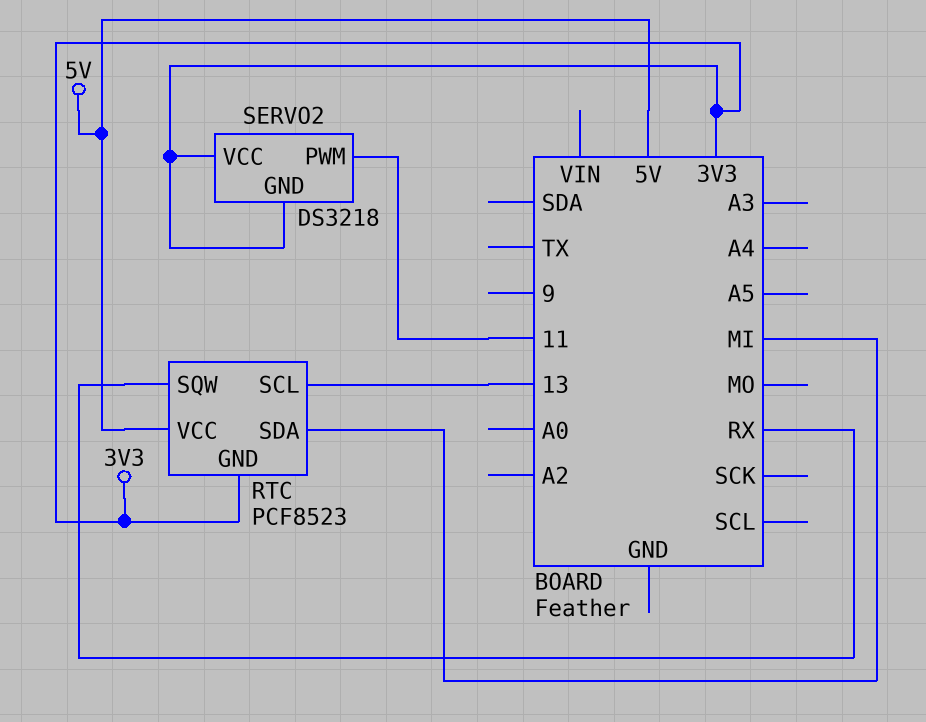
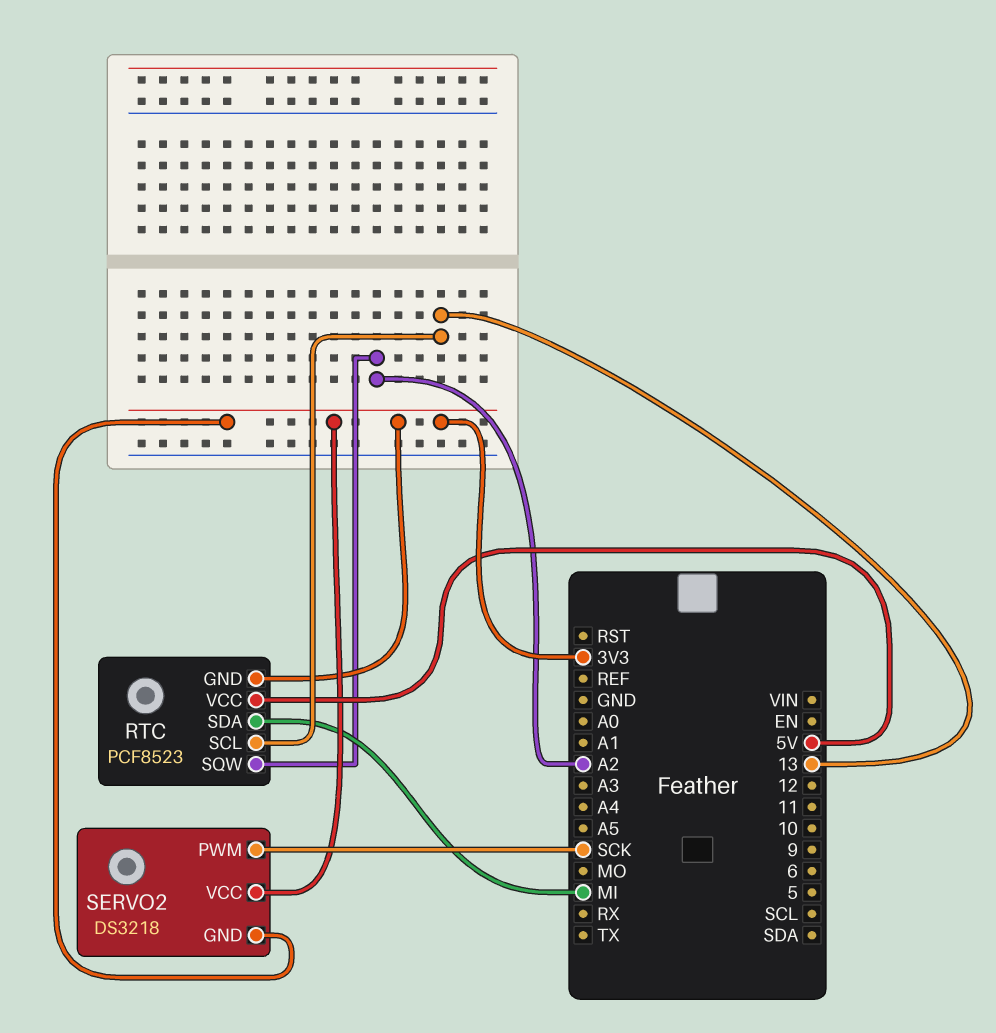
RTC pin SQW: RX -> A2
SERVO2 pin PWM: 11 -> SCK

